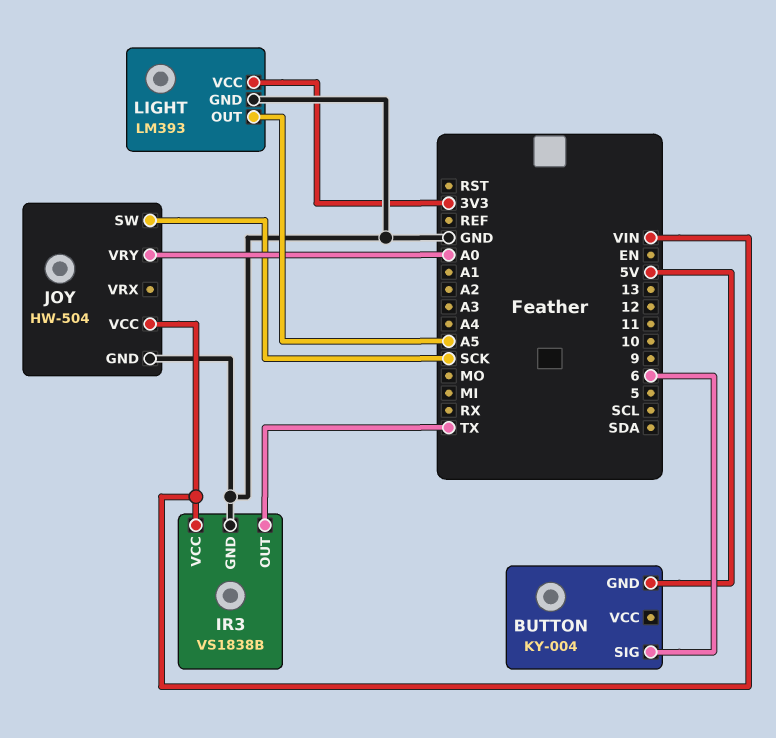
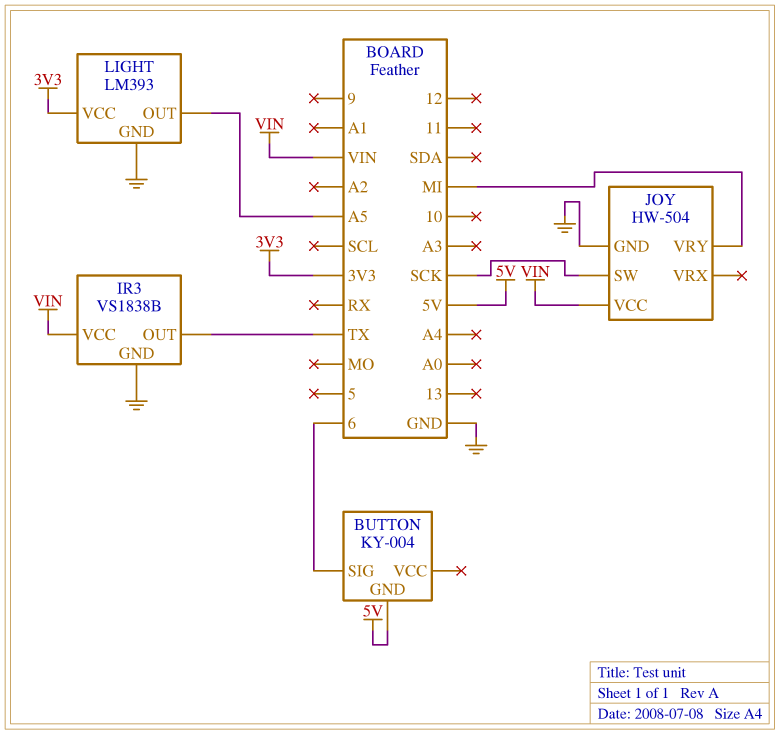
JOY pin VRY: A0 -> MI

